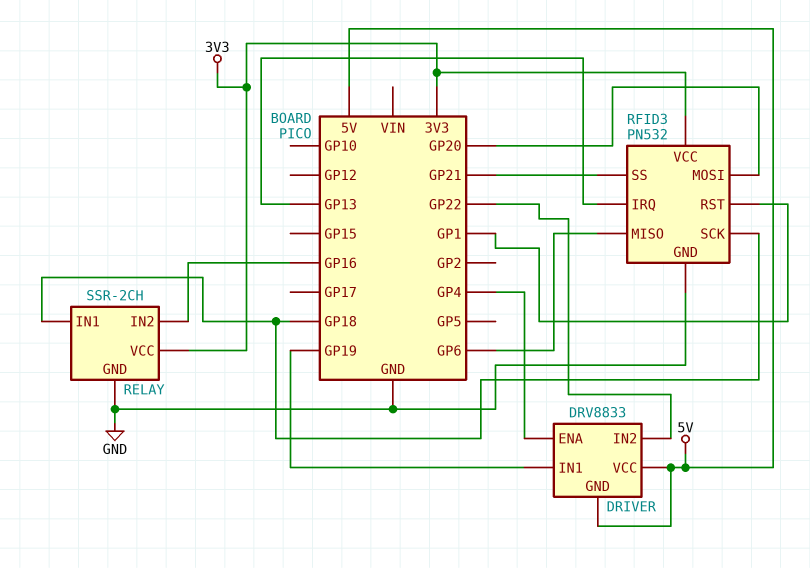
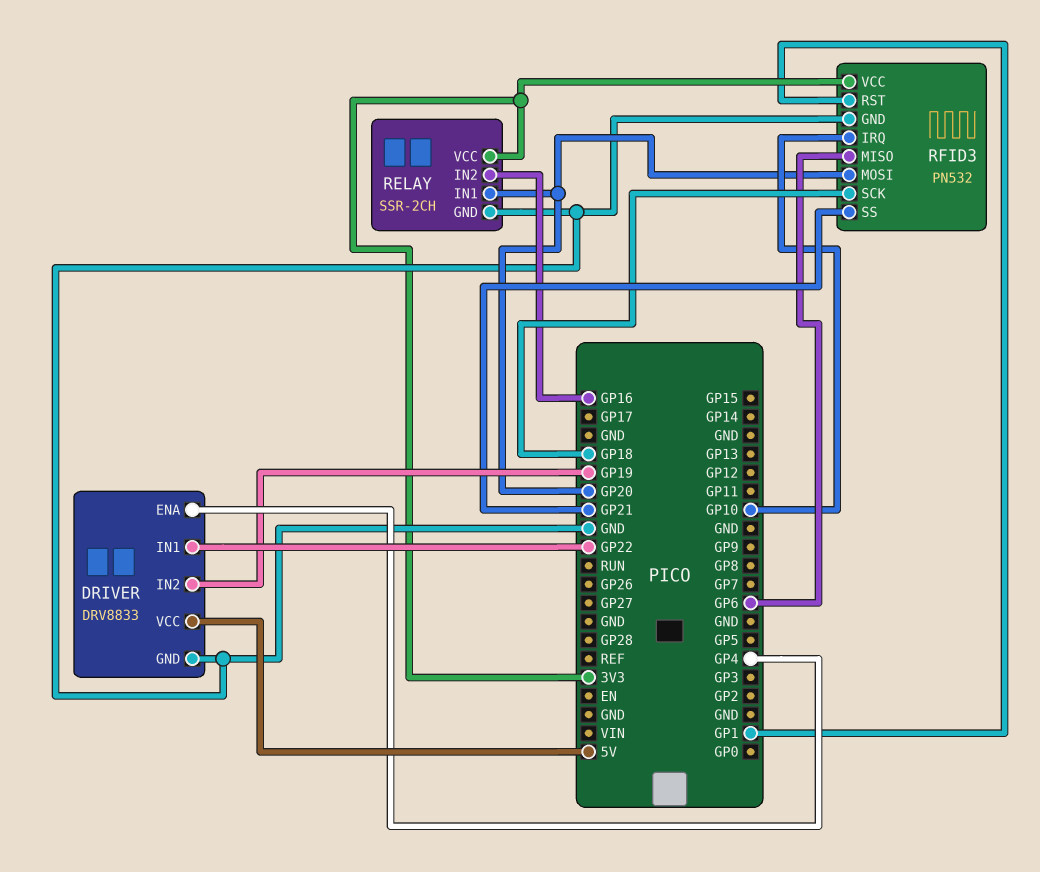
DRIVER pin GND: 5V -> GND
DRIVER pin IN1: GP19 -> GP22
DRIVER pin IN2: GP22 -> GP19
RELAY pin IN1: GP18 -> GP20
RFID3 pin IRQ: GP13 -> GP10

